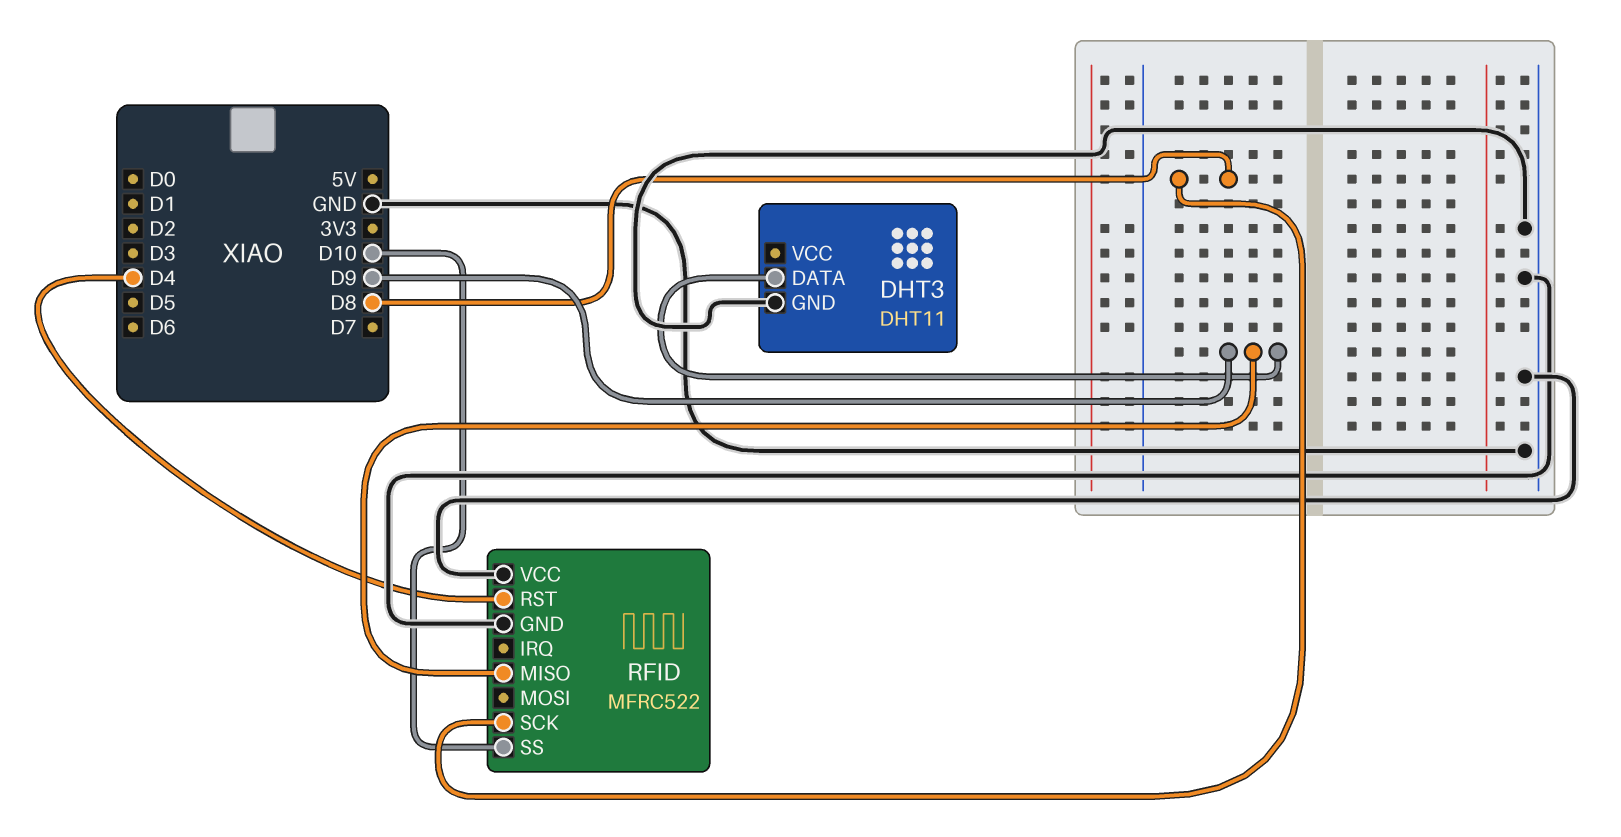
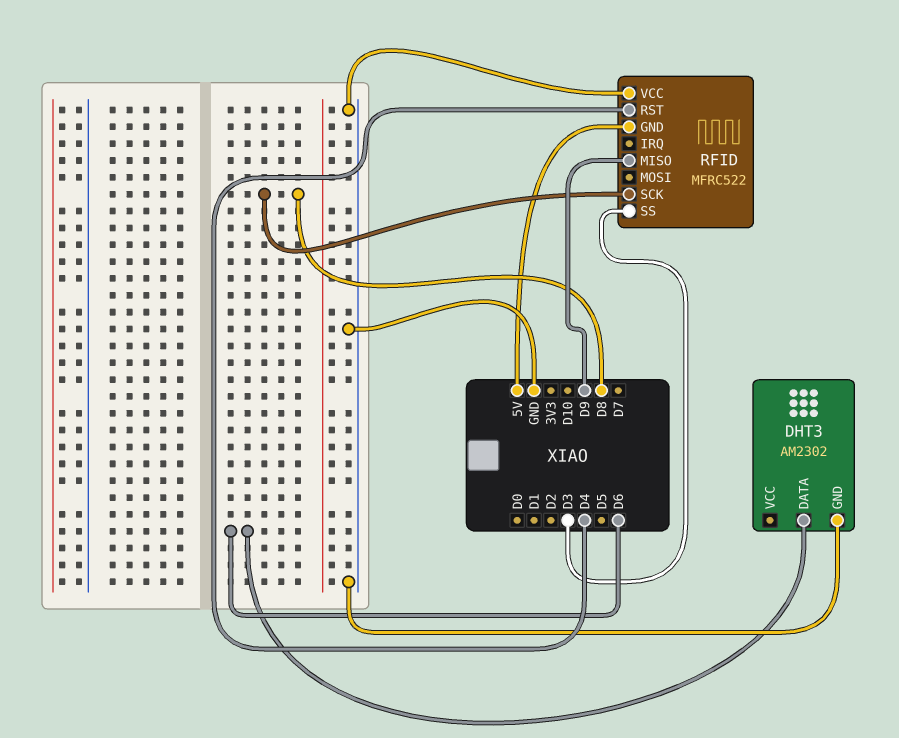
DHT3: DHT11 -> AM2302
DHT3 pin DATA: D9 -> D6
RFID pin GND: GND -> 5V
RFID pin SS: D10 -> D3

